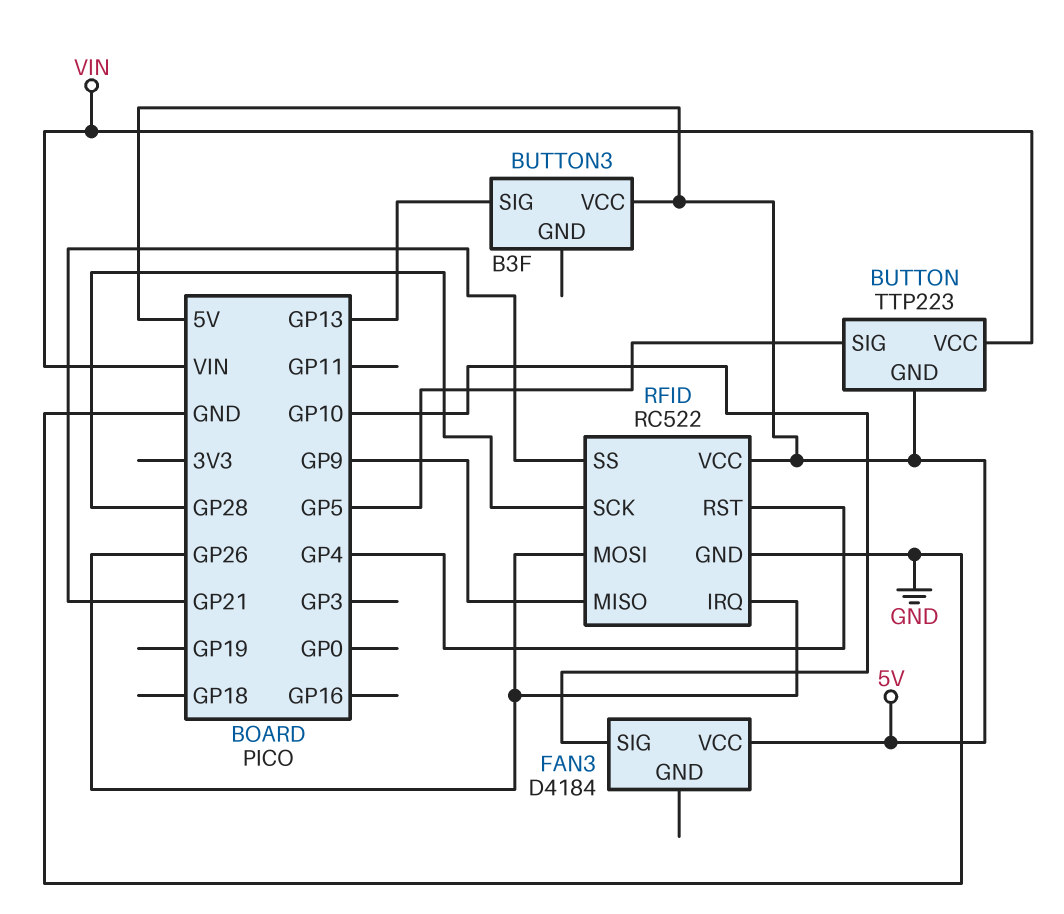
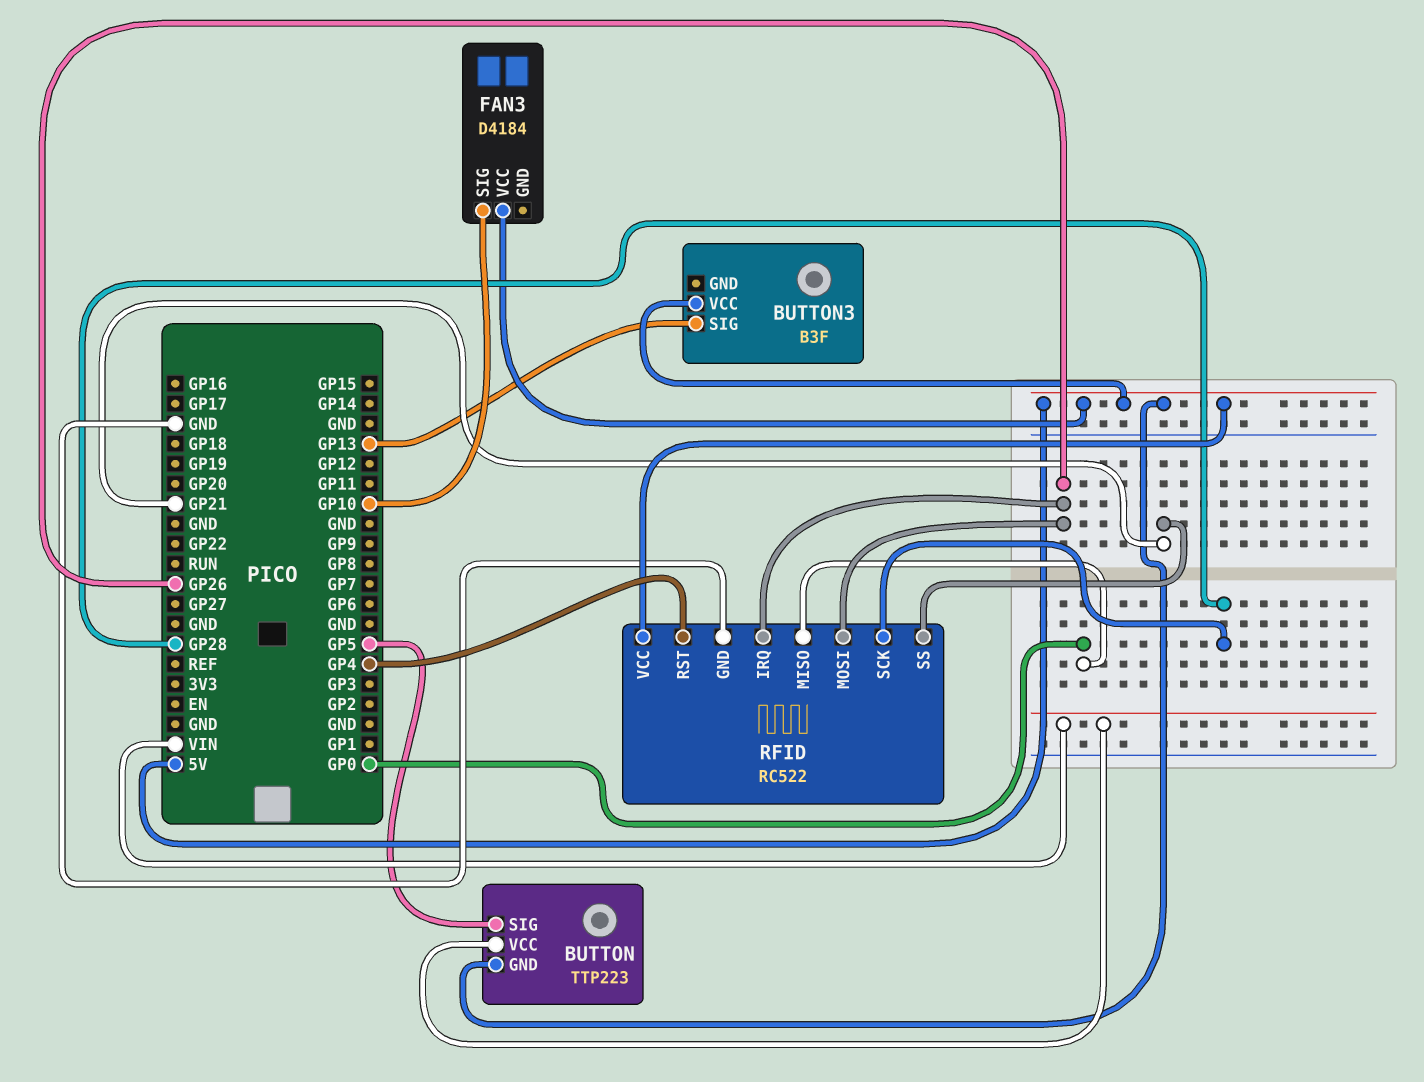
RFID pin MISO: GP9 -> GP0

